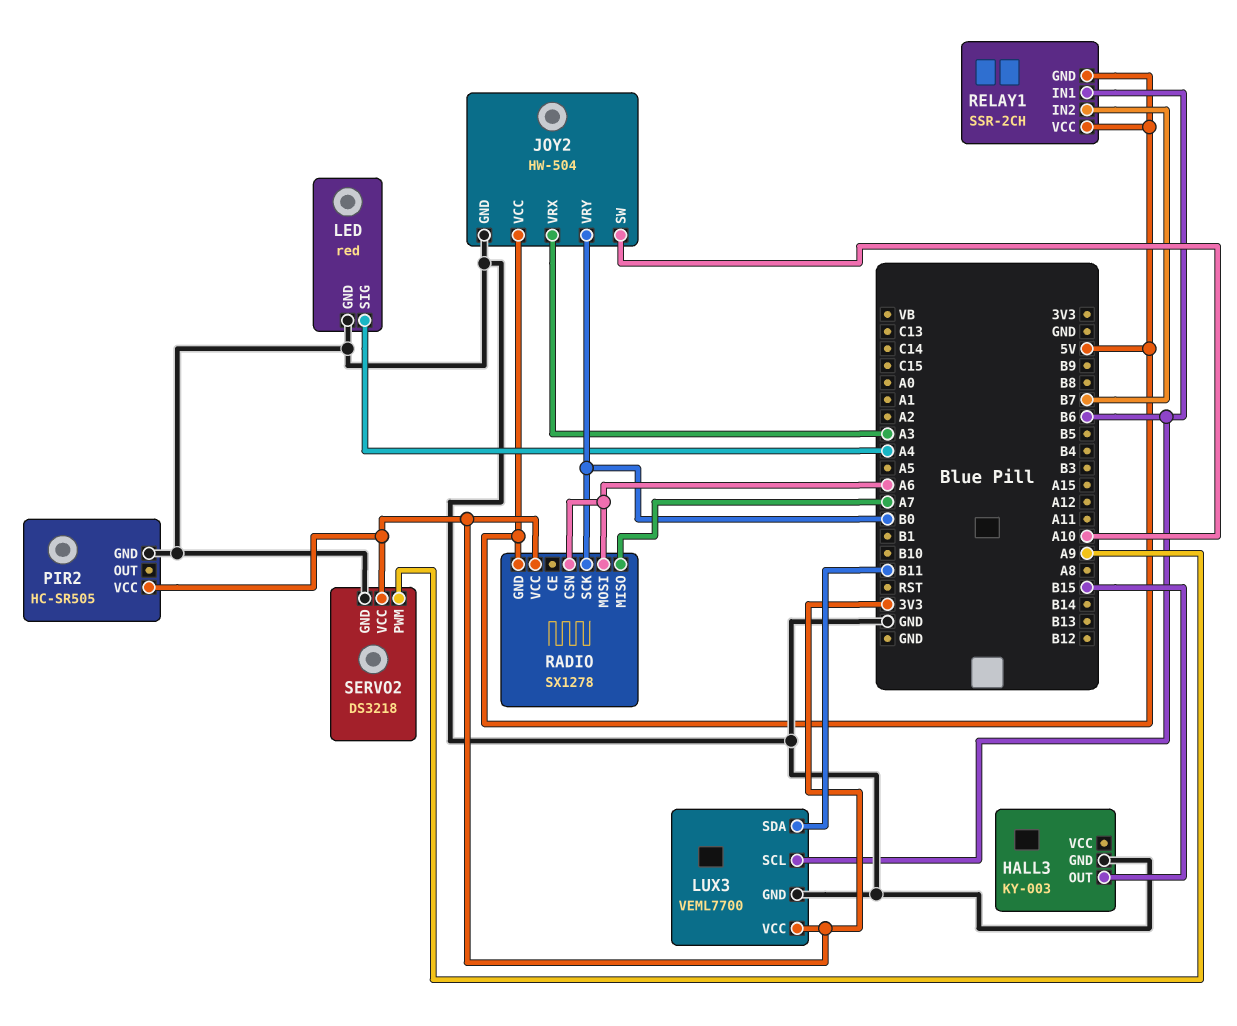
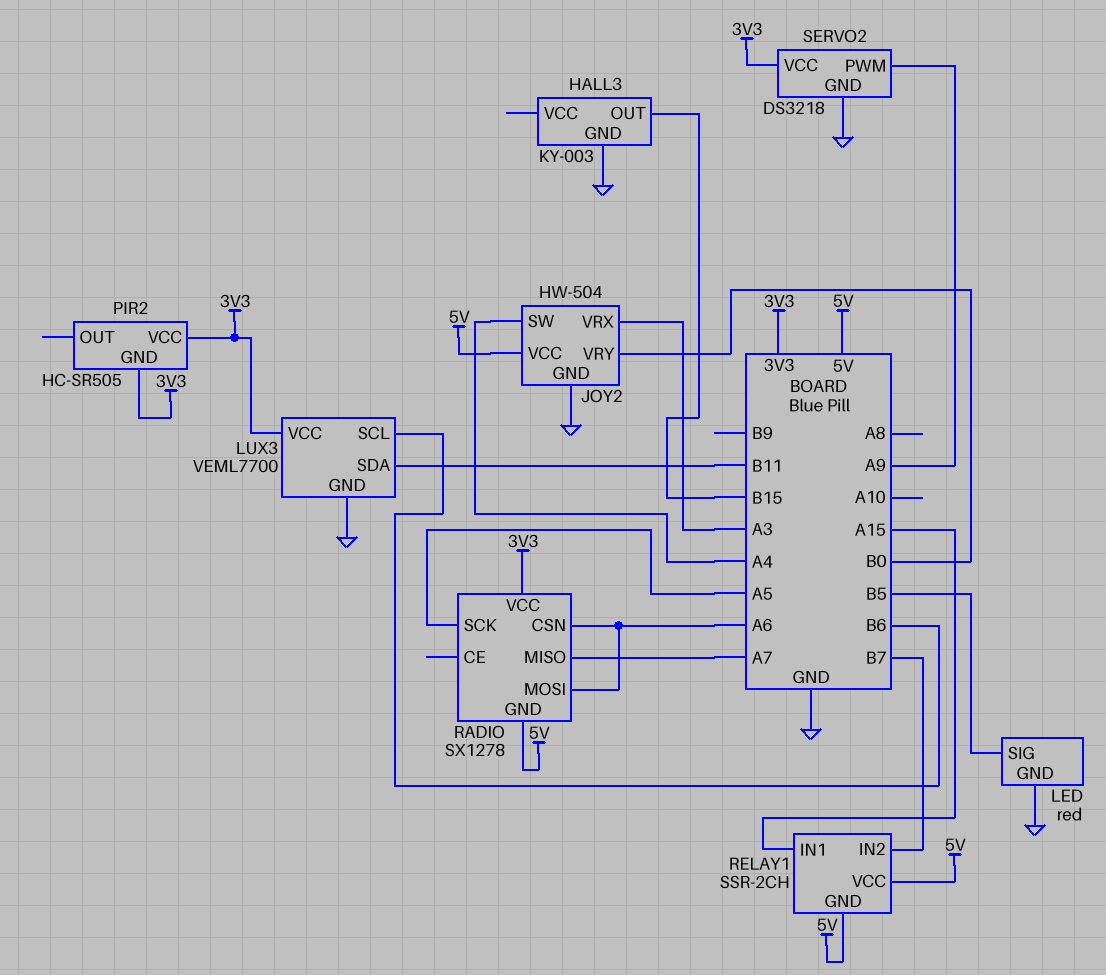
JOY2 pin SW: A10 -> A4
LED pin SIG: A4 -> B5
PIR2 pin GND: GND -> 3V3
RADIO pin SCK: B0 -> A5
RELAY1 pin IN1: B6 -> A15

